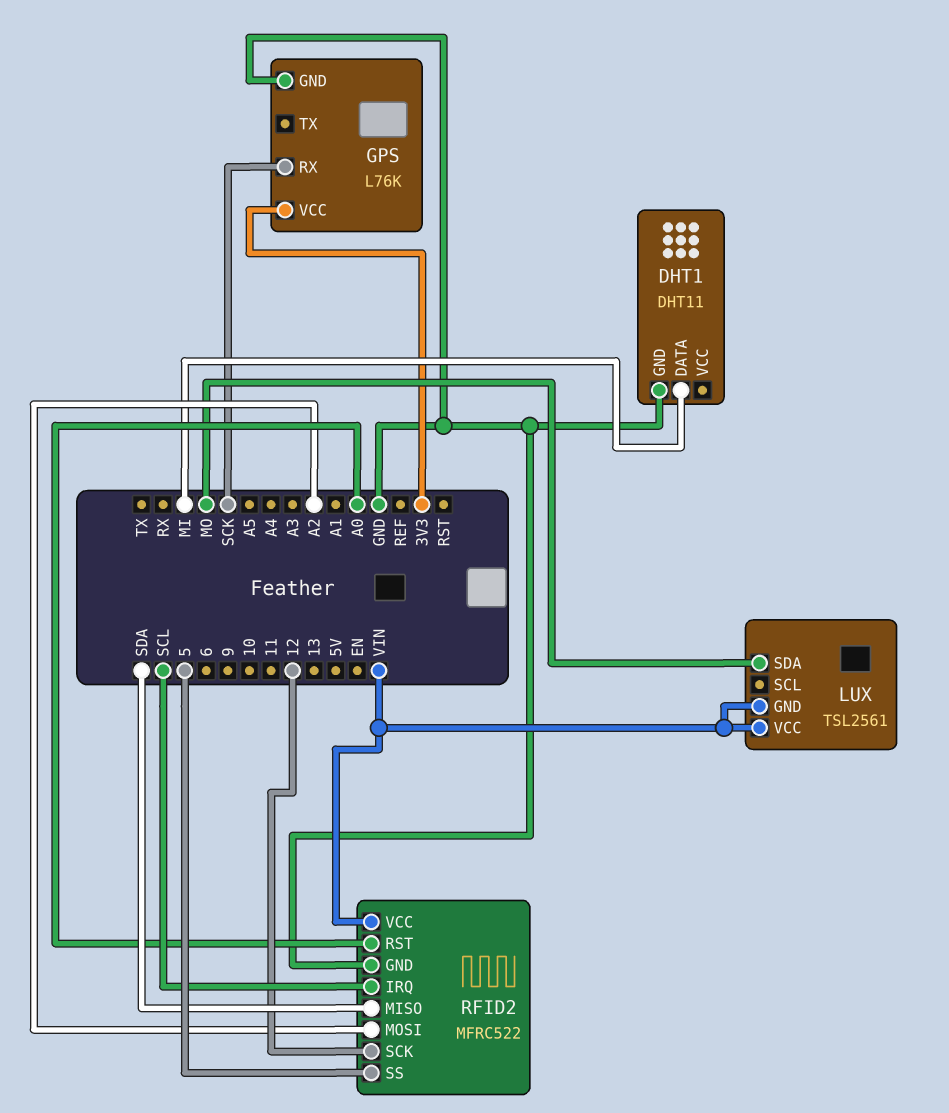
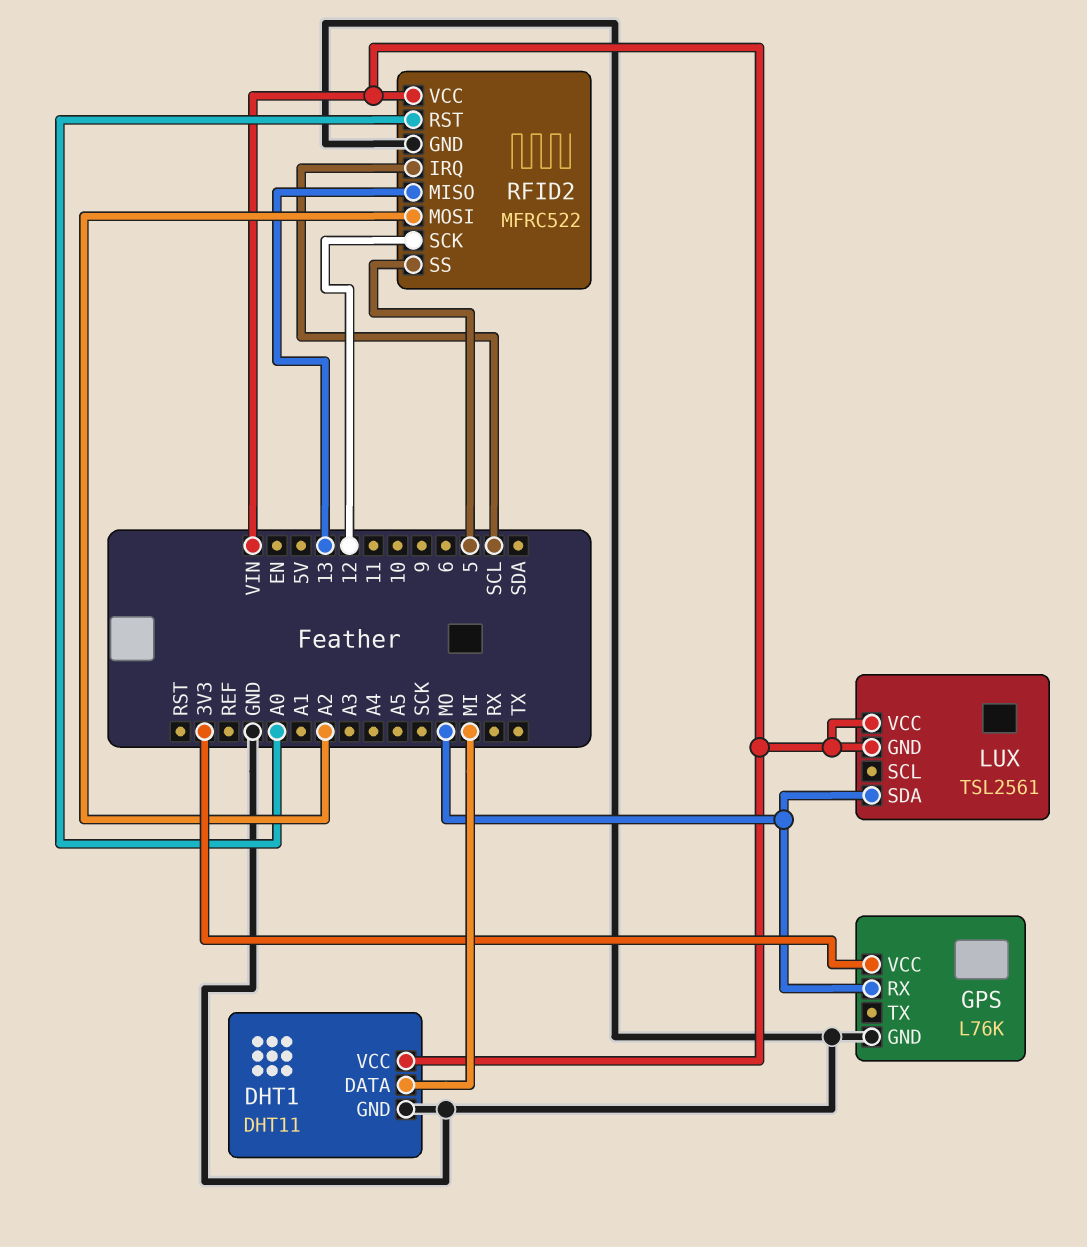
DHT1 pin VCC: none -> VIN
GPS pin RX: SCK -> MO
RFID2 pin MISO: SDA -> 13

